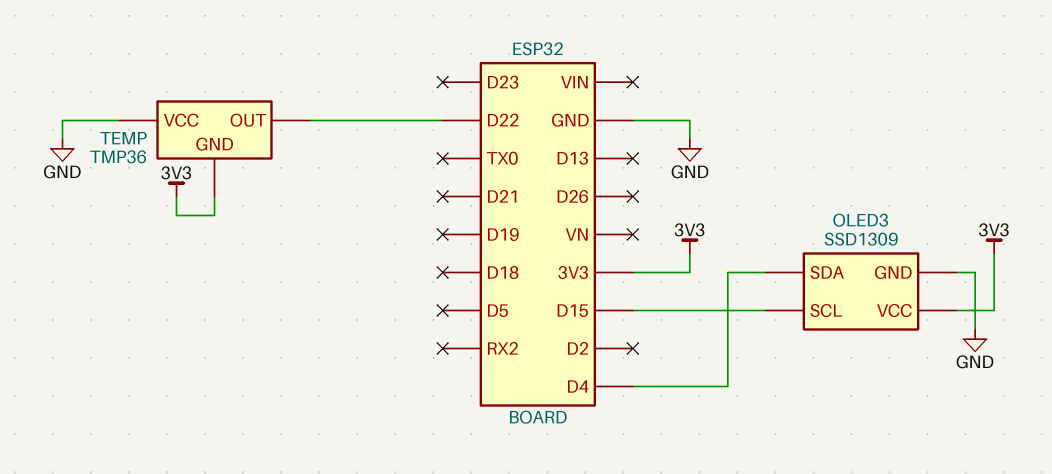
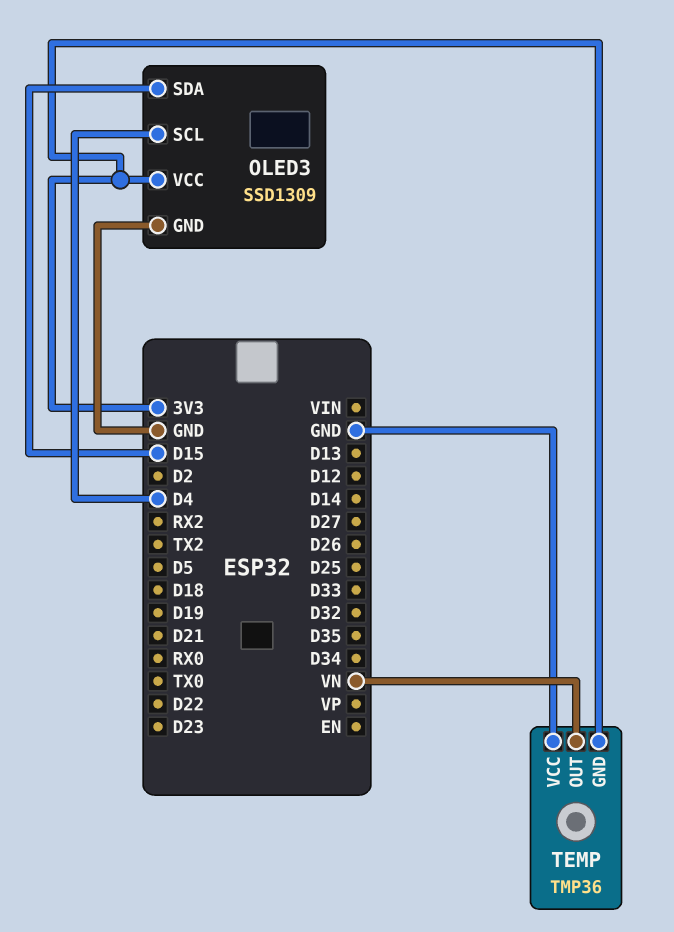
OLED3 pin SCL: D15 -> D4
OLED3 pin SDA: D4 -> D15
TEMP pin OUT: D22 -> VN

